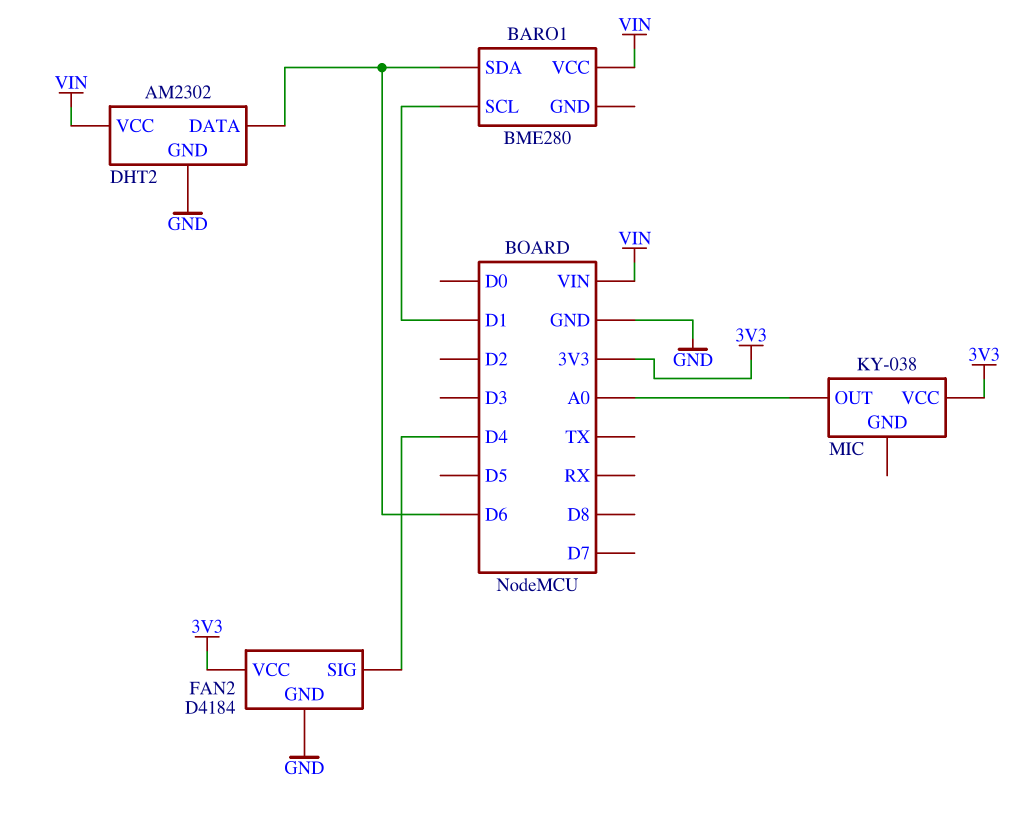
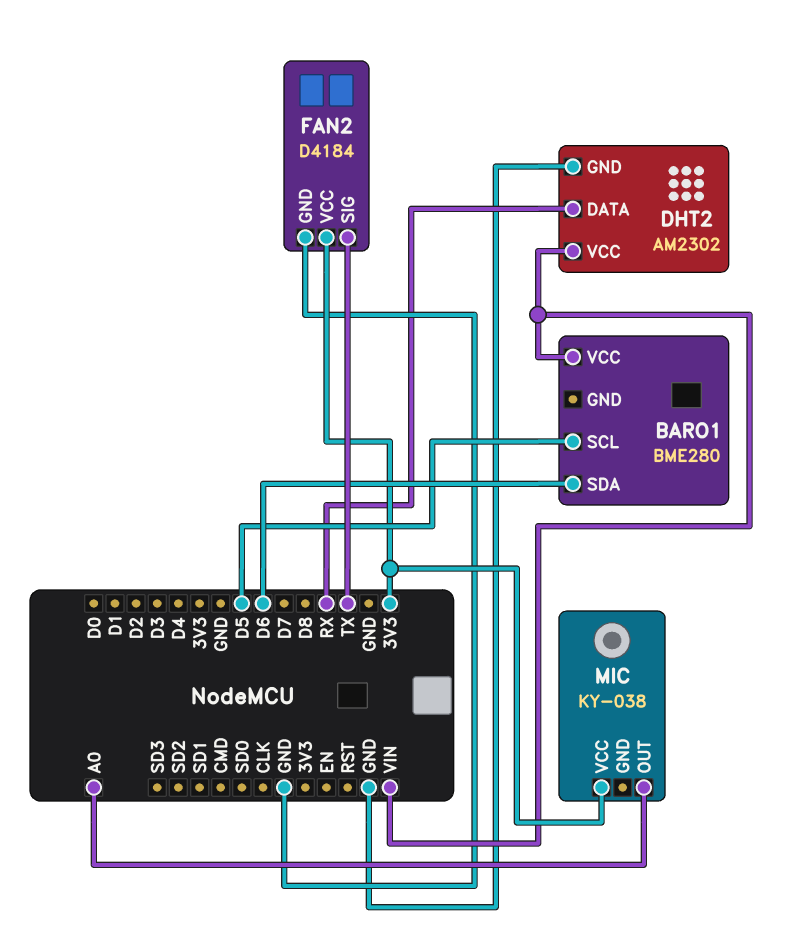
BARO1 pin SCL: D1 -> D5
DHT2 pin DATA: D6 -> RX
FAN2 pin SIG: D4 -> TX

